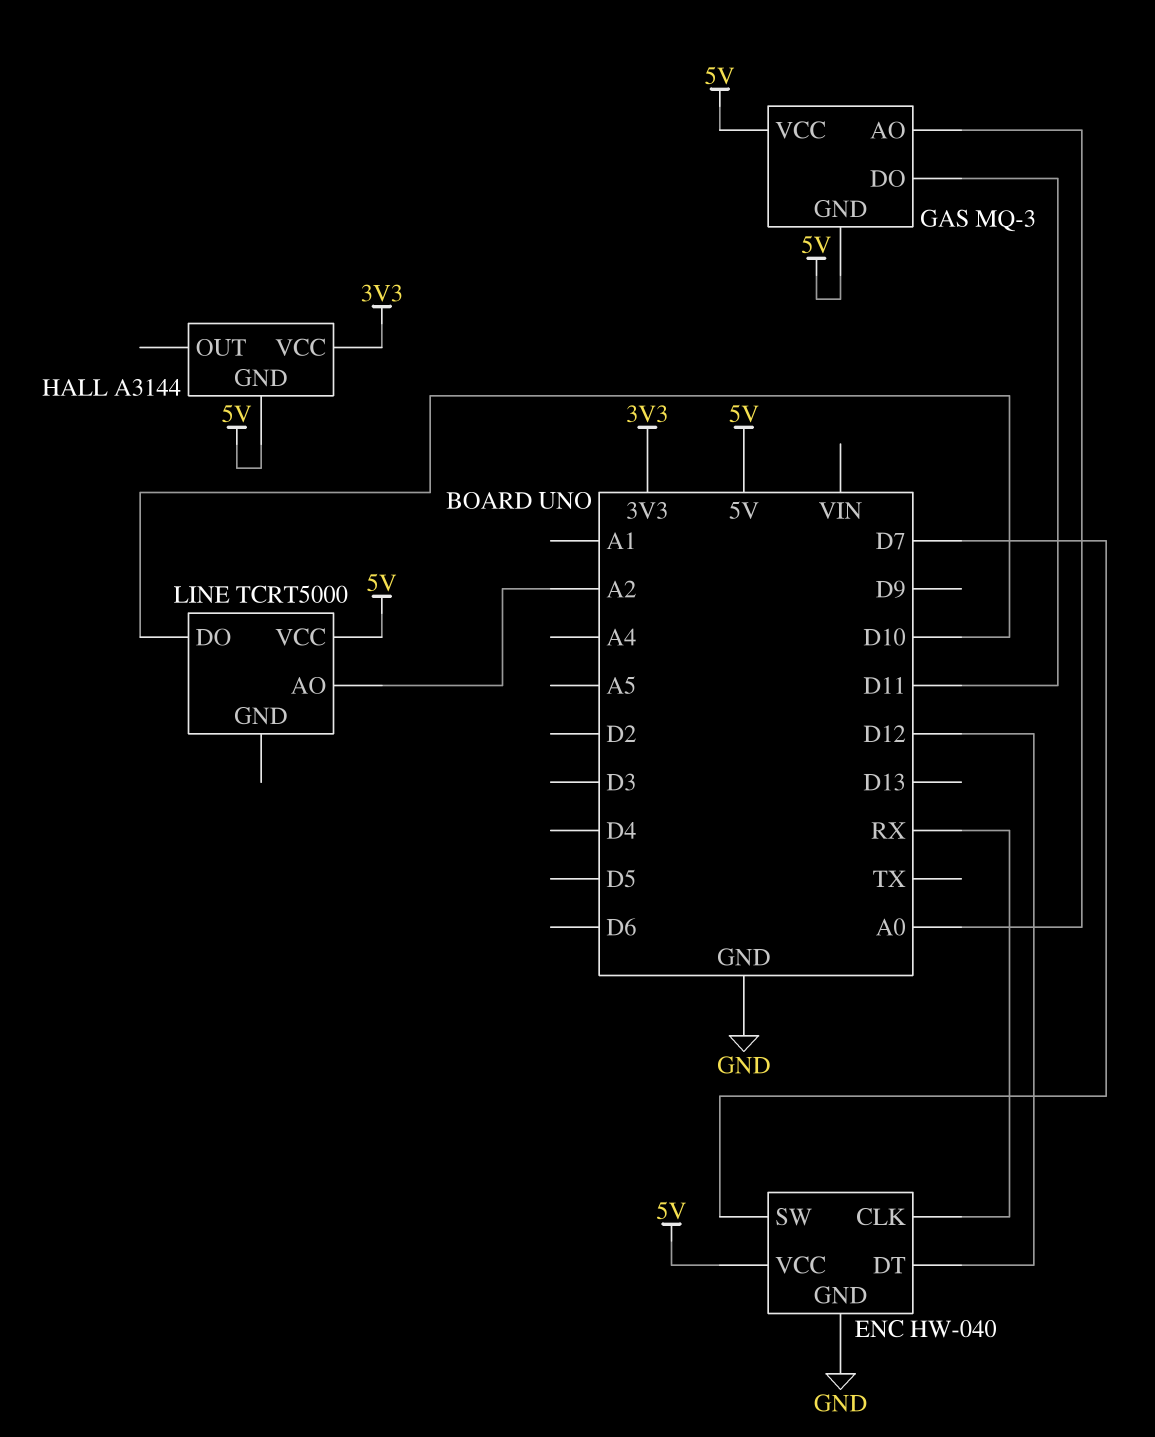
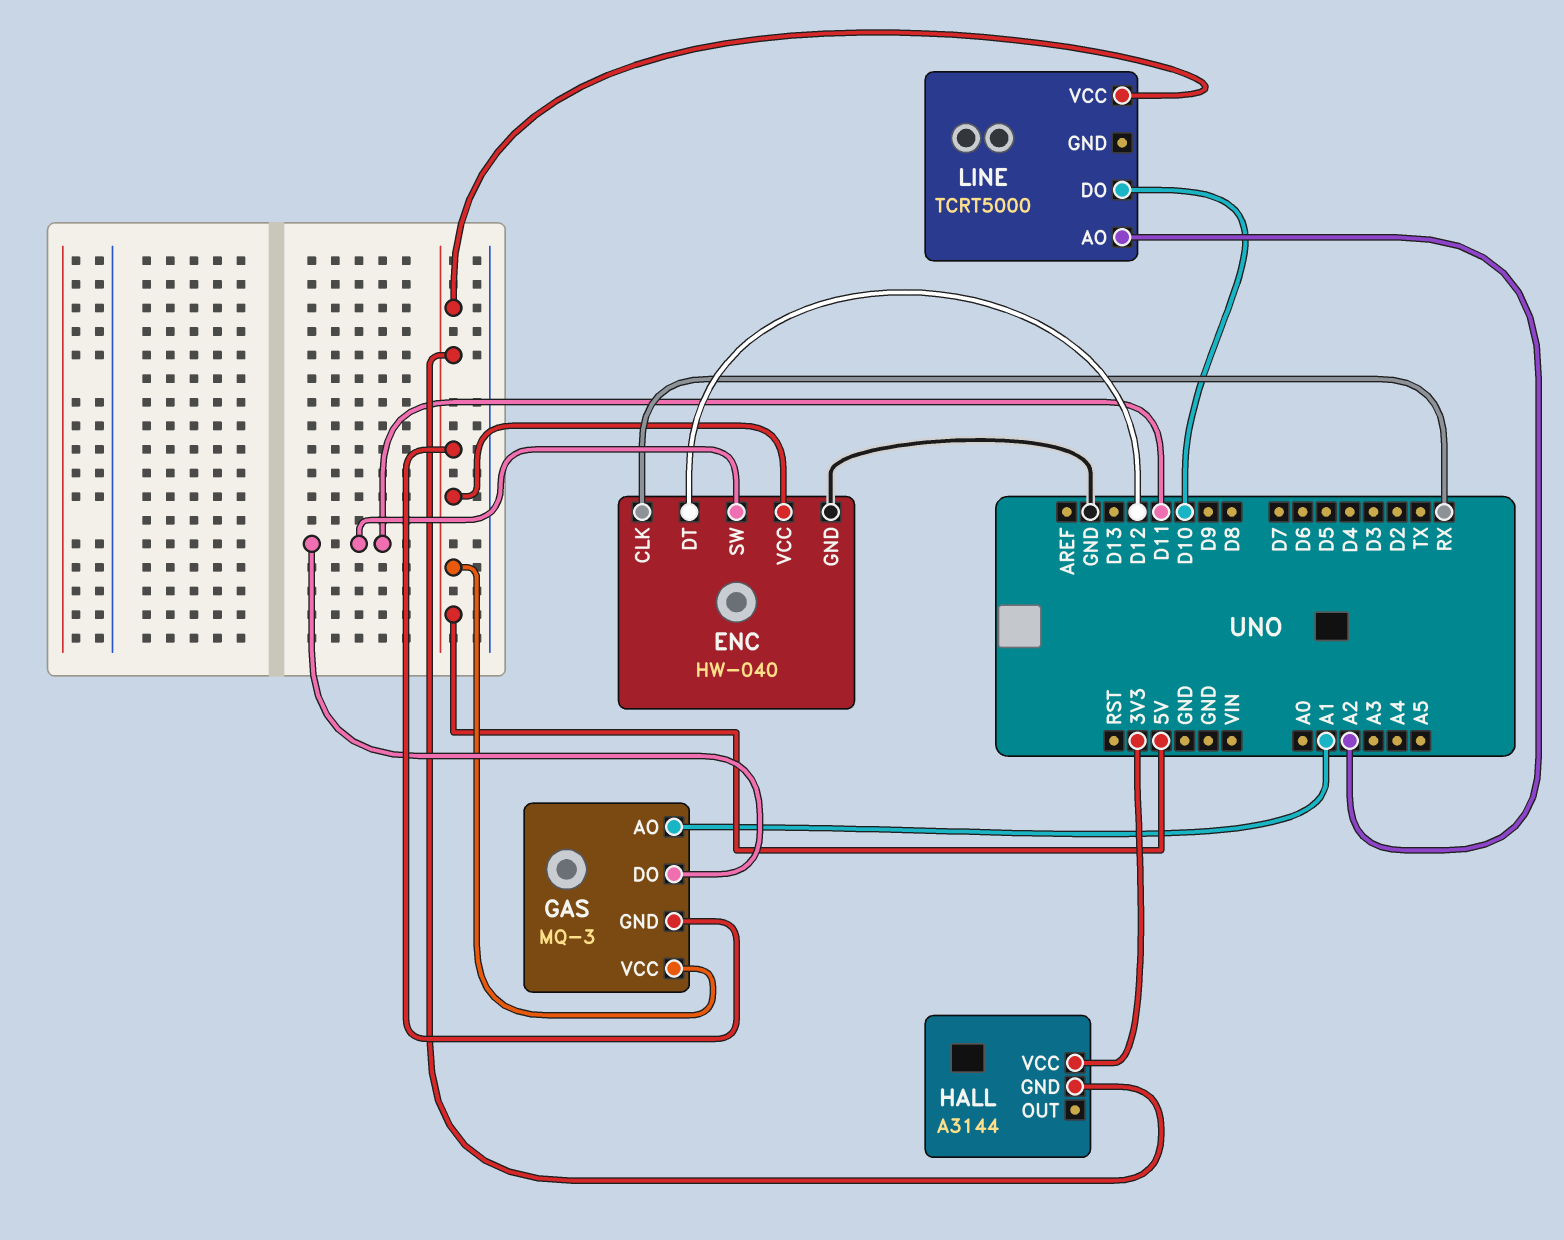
ENC pin SW: D7 -> D11
GAS pin AO: A0 -> A1

